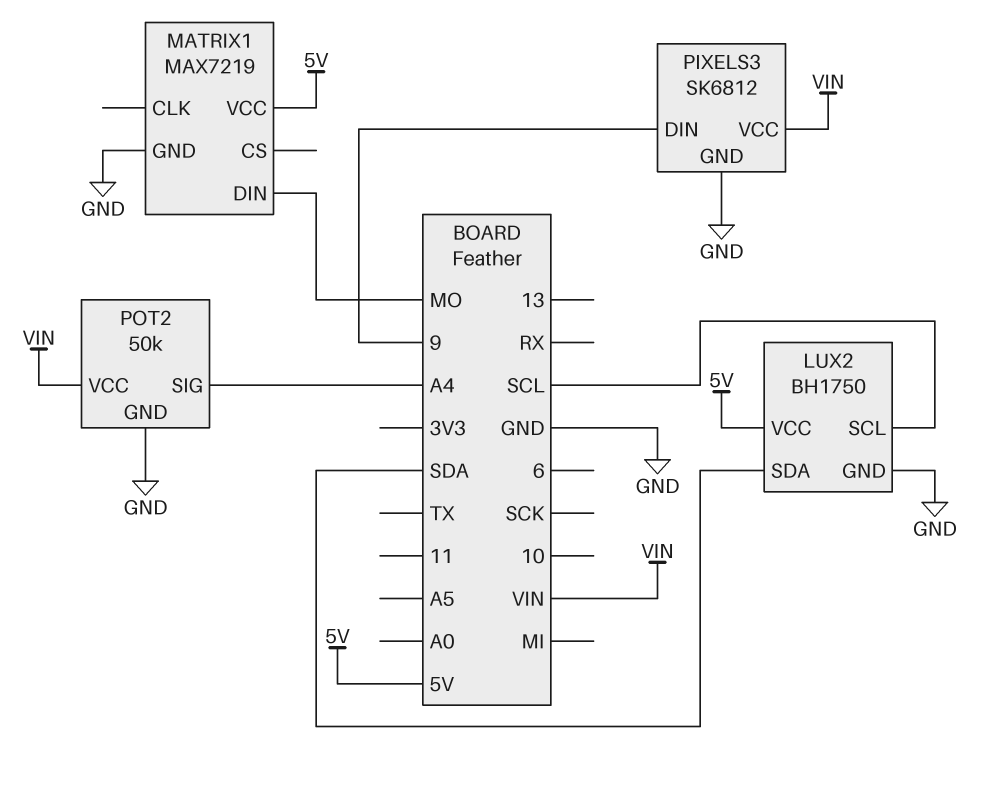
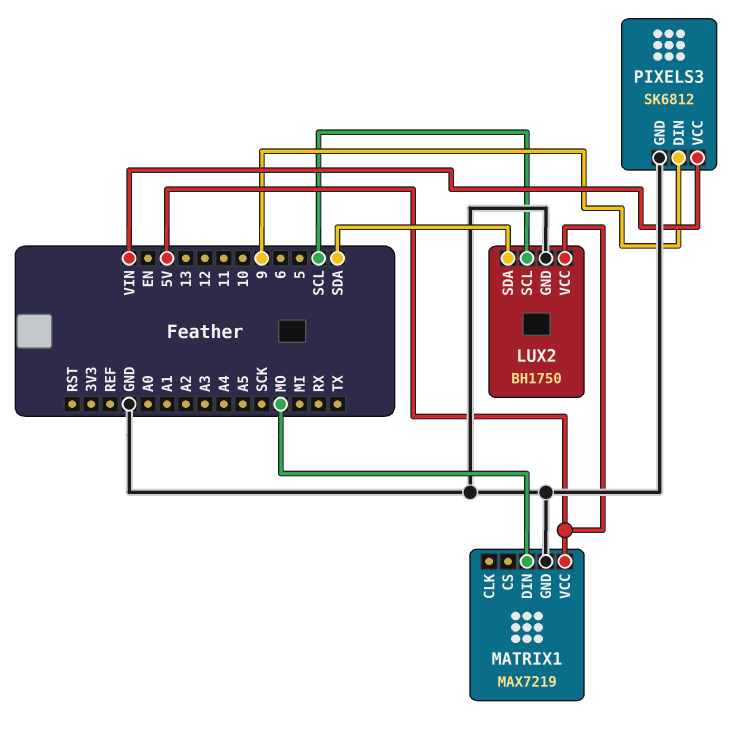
POT2: 50k -> none
POT2 pin GND: GND -> none
POT2 pin SIG: A4 -> none
POT2 pin VCC: VIN -> none

